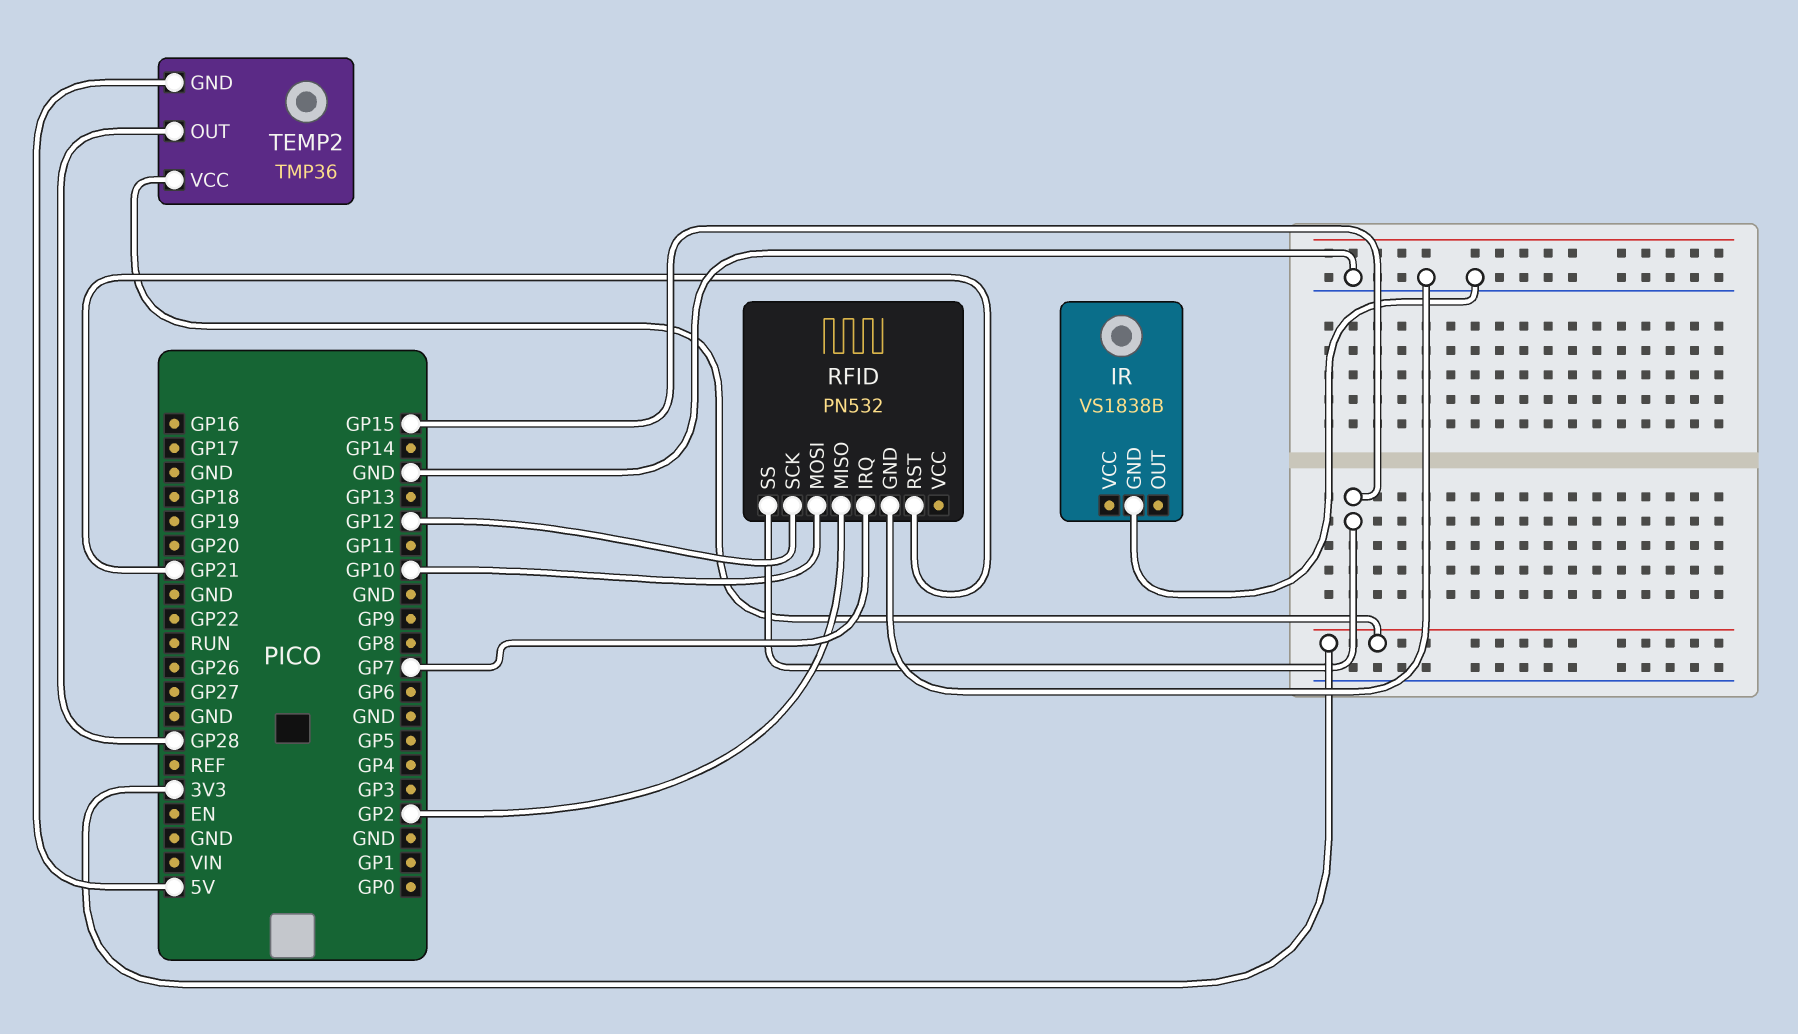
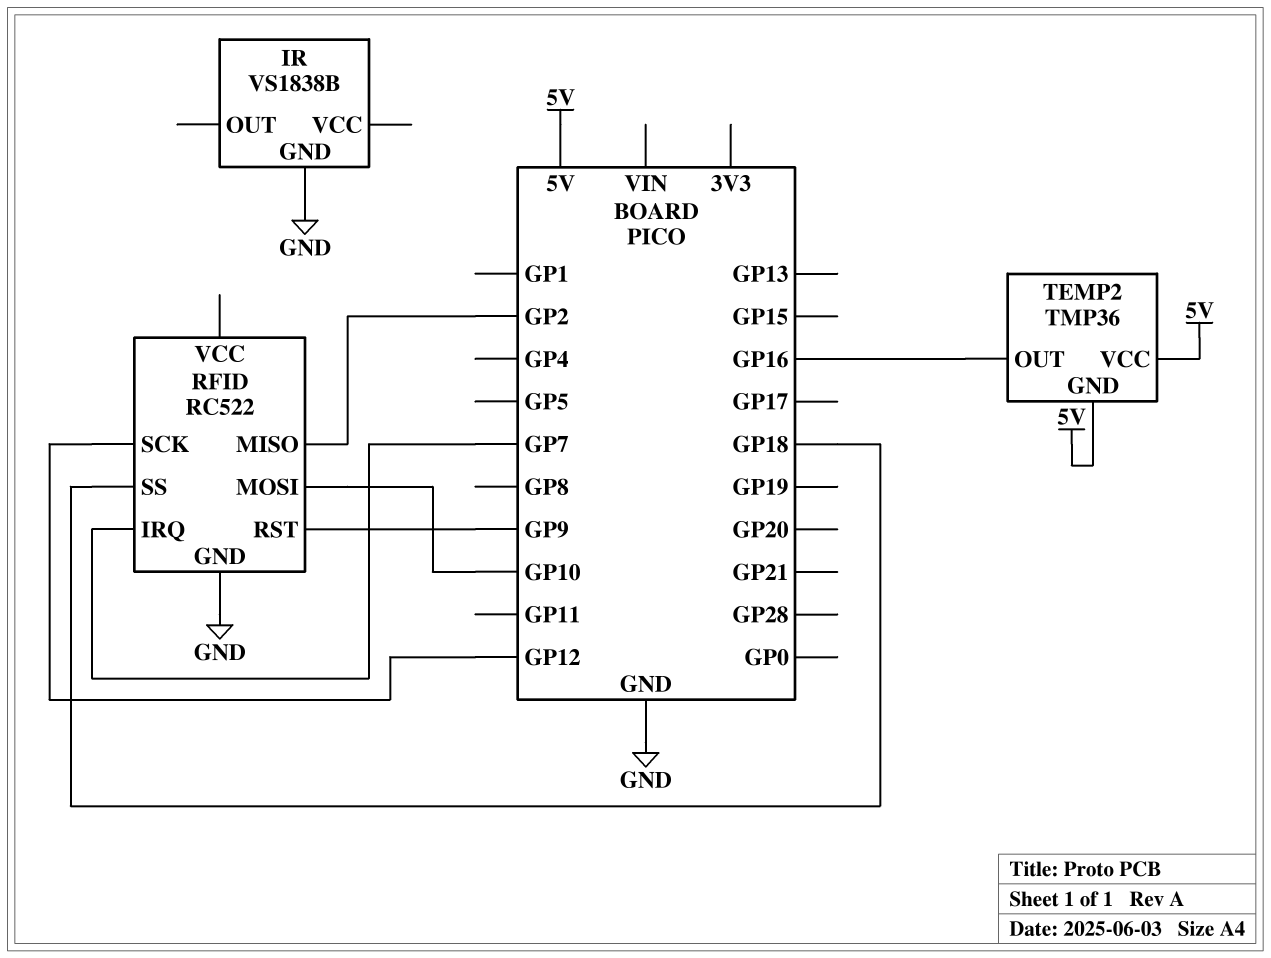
RFID: PN532 -> RC522
RFID pin RST: GP21 -> GP9
RFID pin SS: GP15 -> GP18
TEMP2 pin OUT: GP28 -> GP16
TEMP2 pin VCC: 3V3 -> 5V

